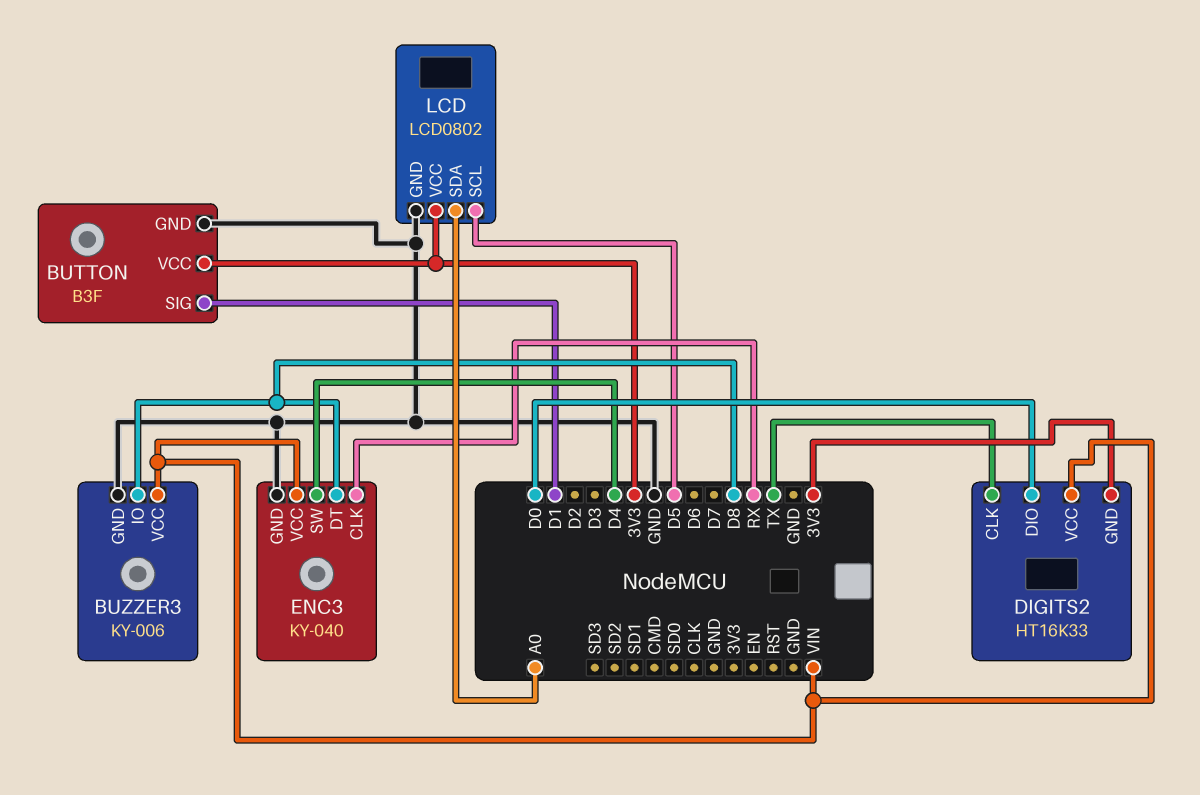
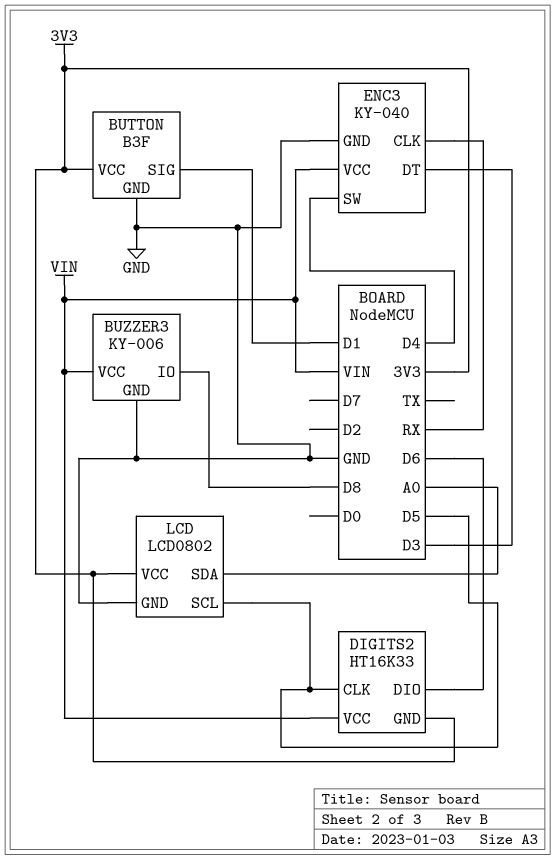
DIGITS2 pin CLK: TX -> D5
DIGITS2 pin DIO: D0 -> D6
ENC3 pin DT: D8 -> D3

